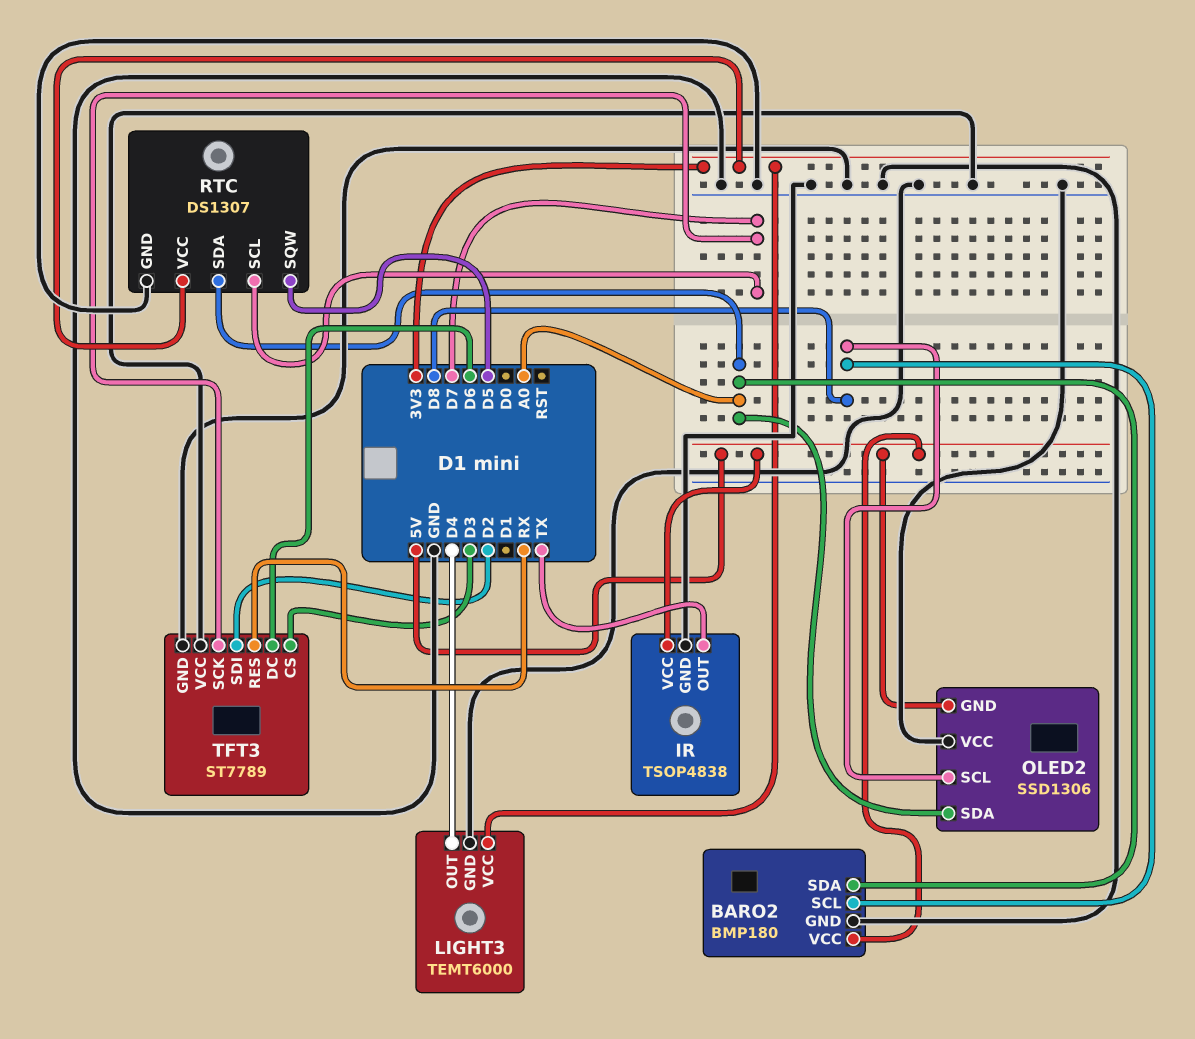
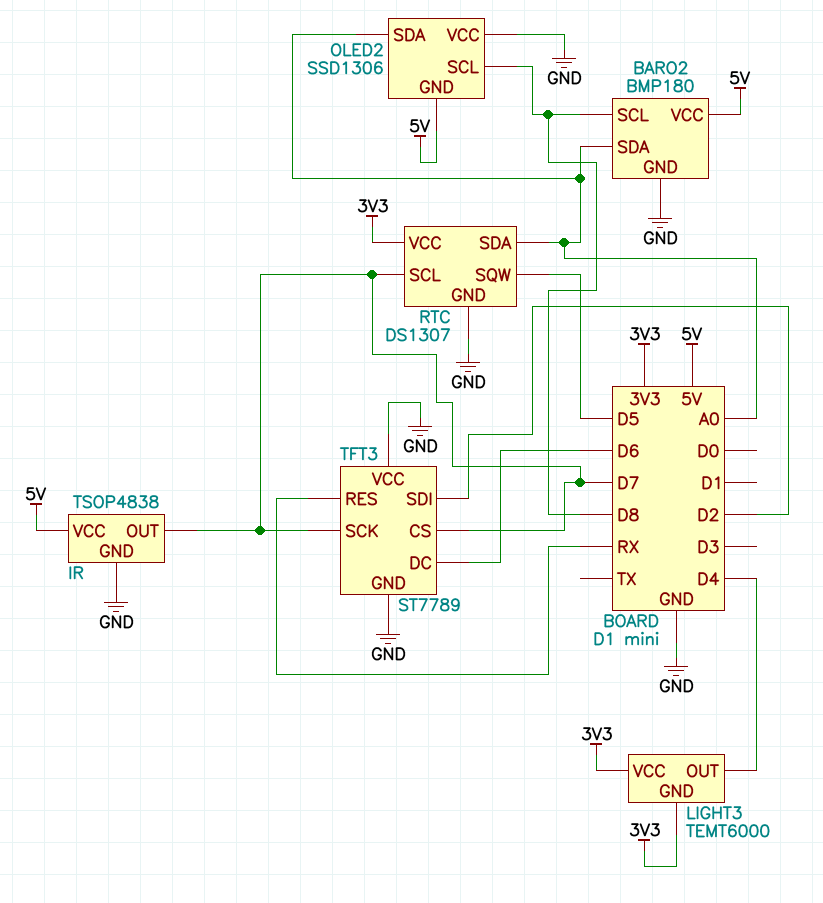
IR pin OUT: TX -> D7
LIGHT3 pin GND: GND -> 3V3
TFT3 pin CS: D3 -> D7

